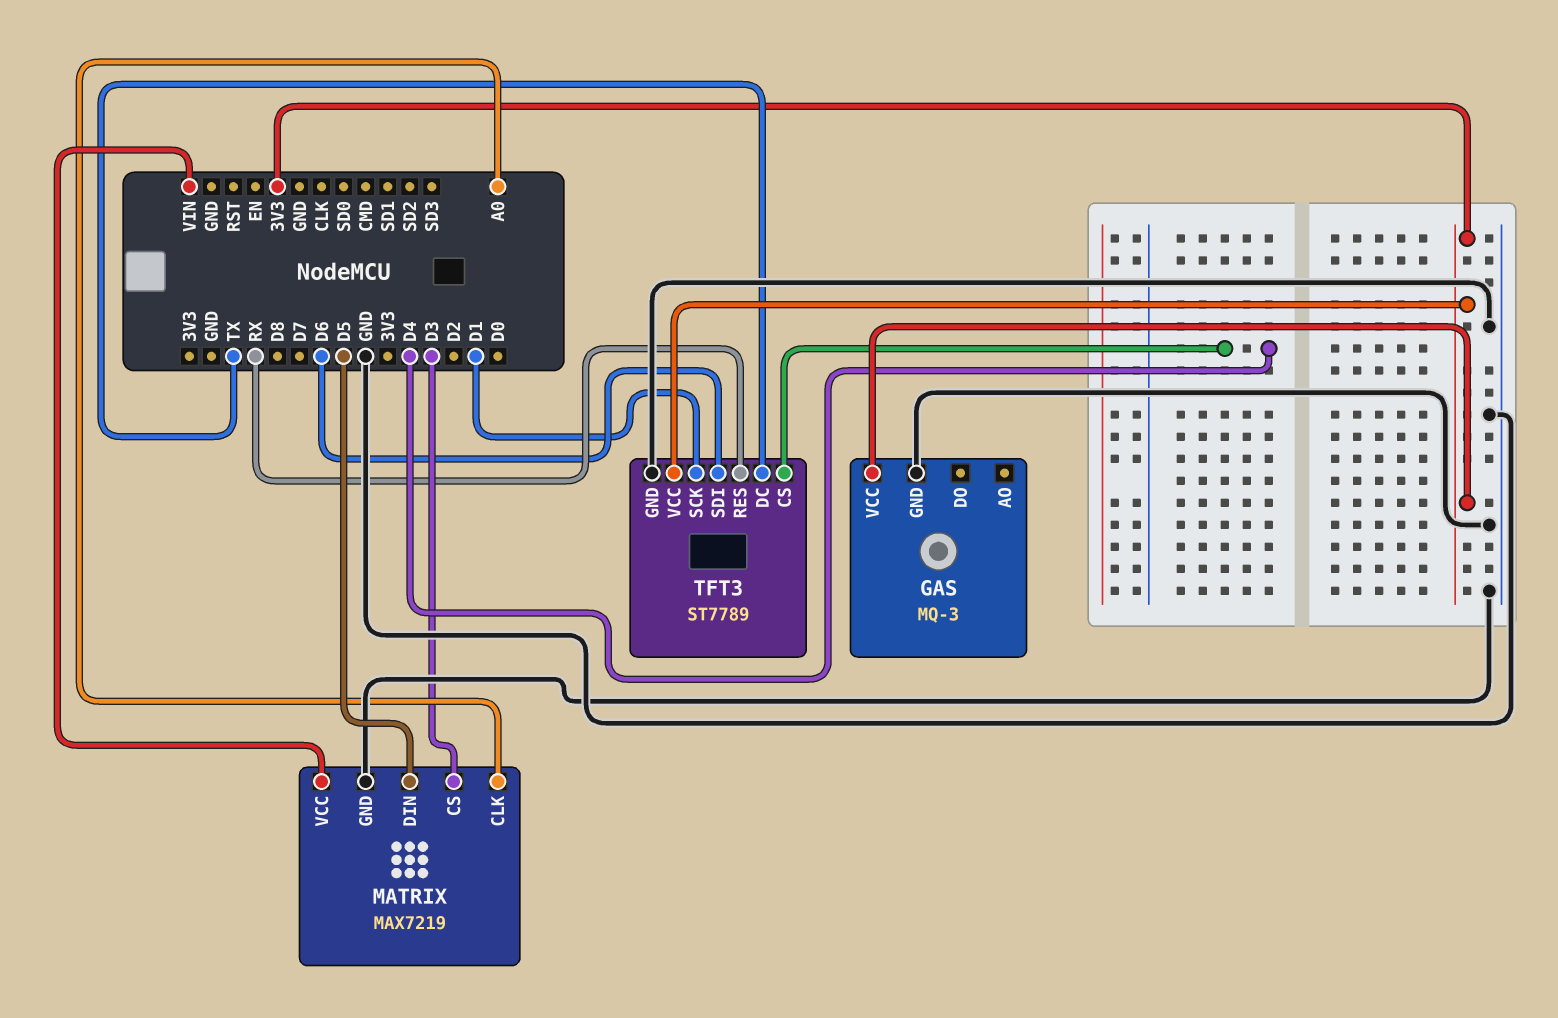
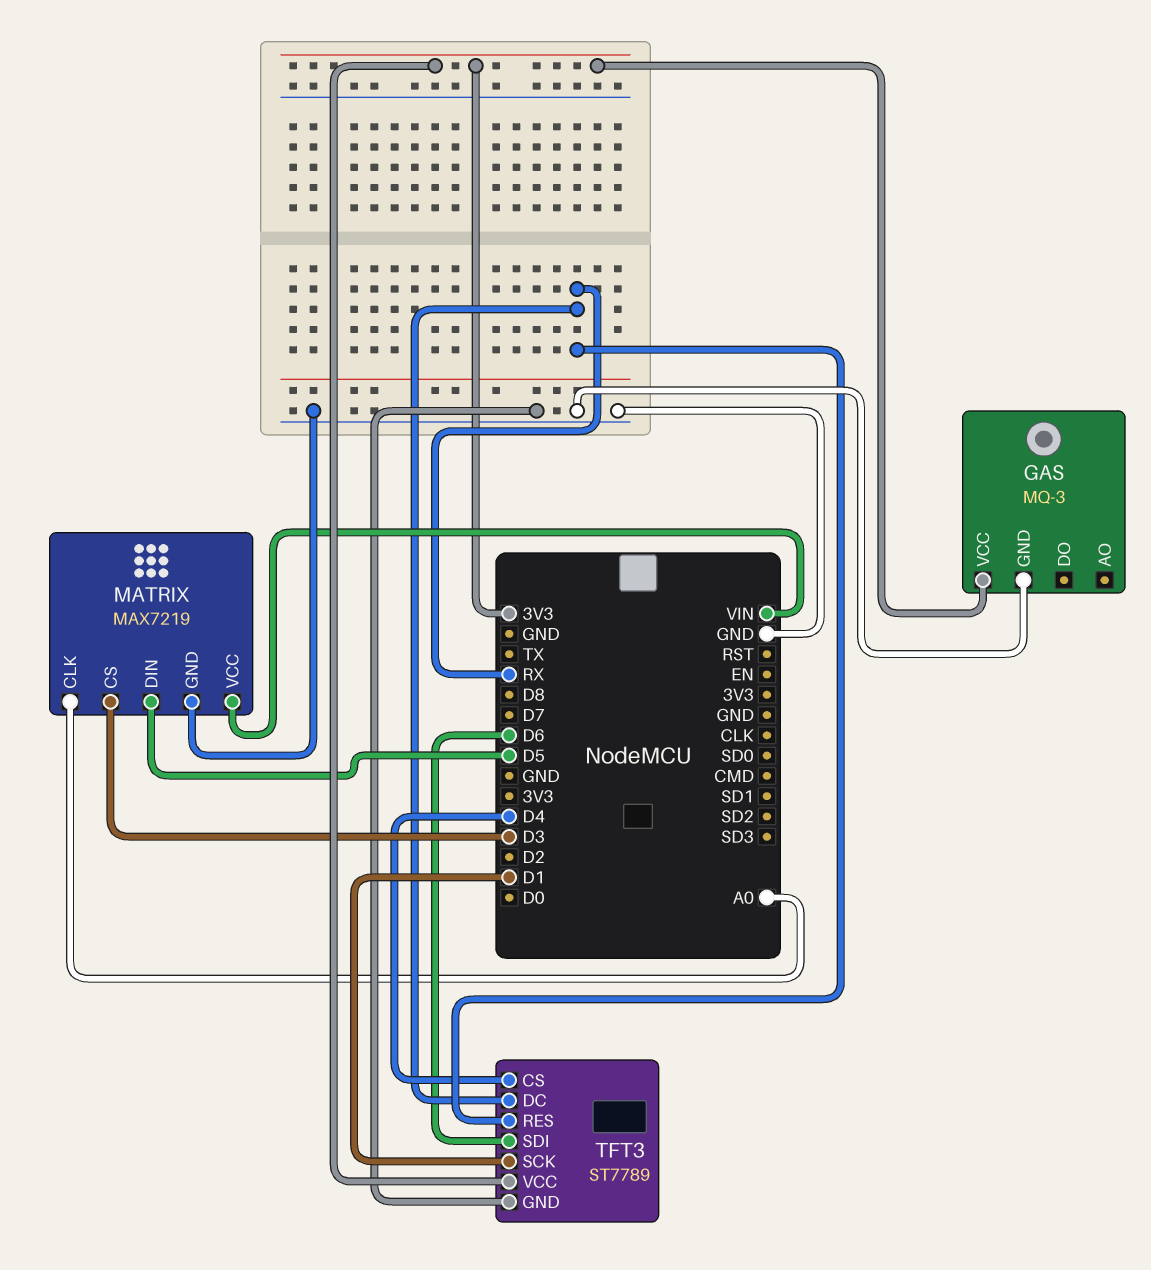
TFT3 pin DC: TX -> RX

